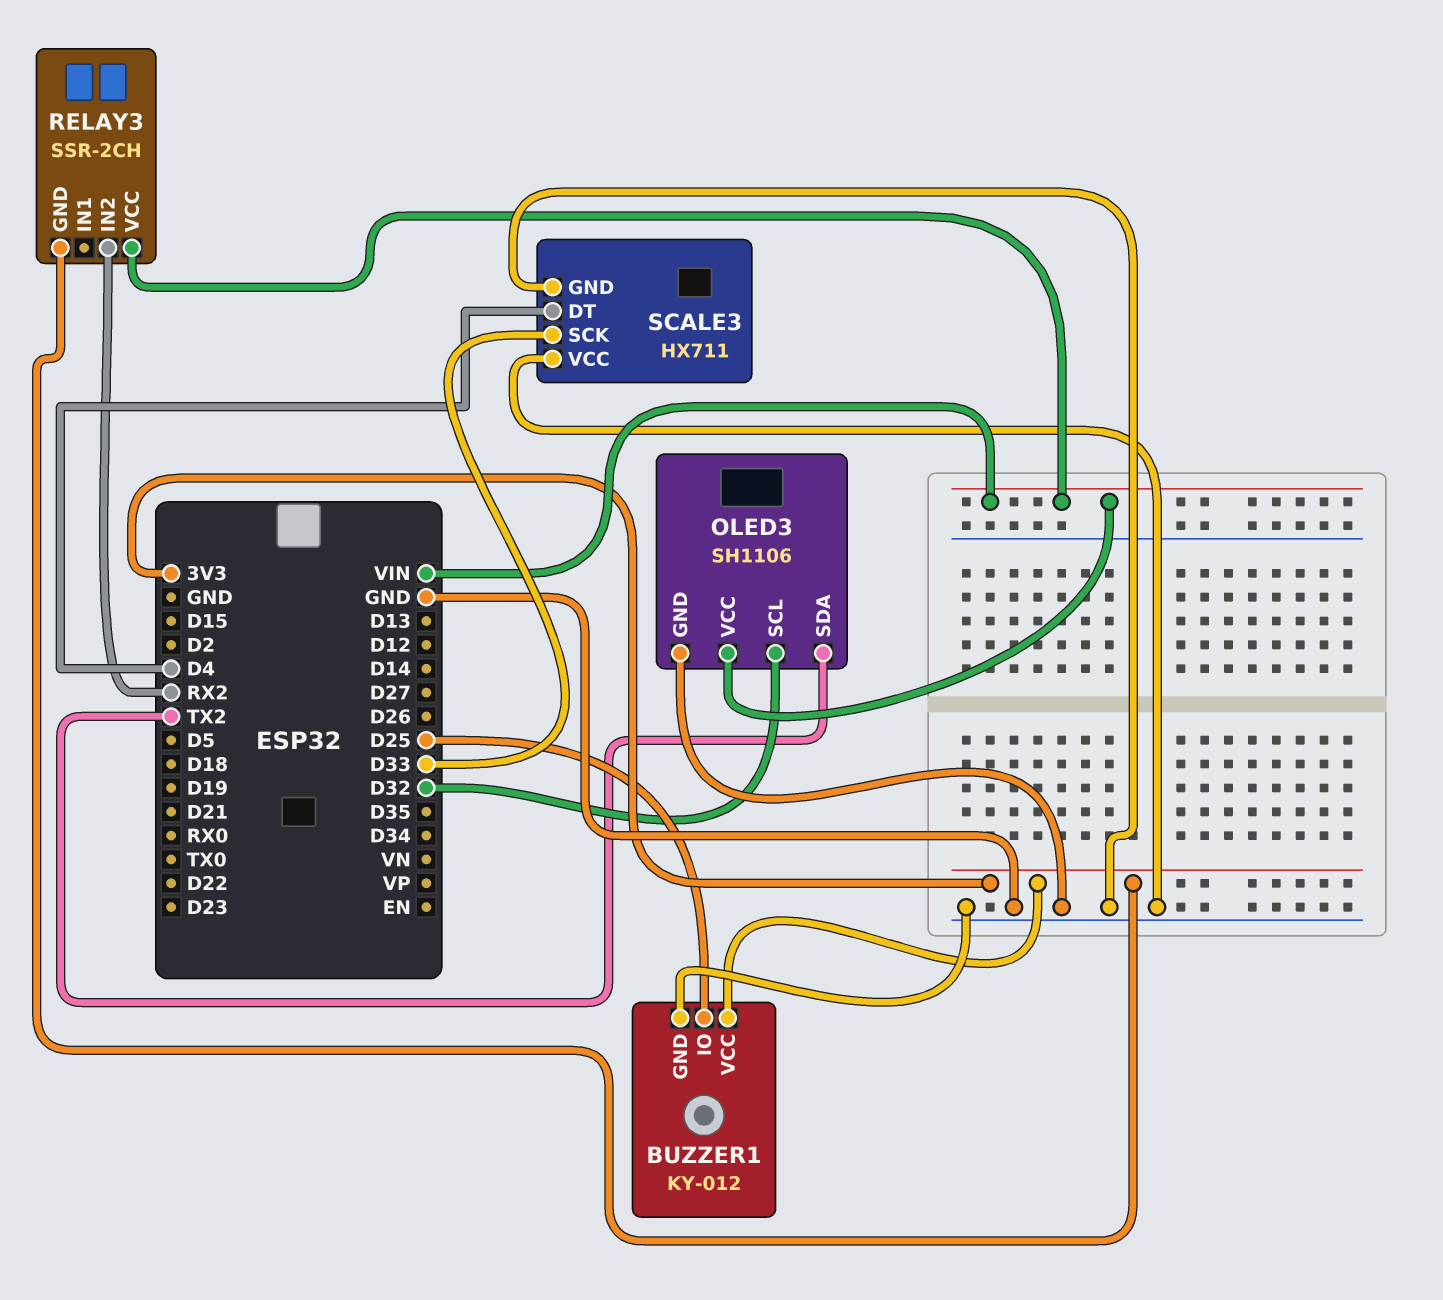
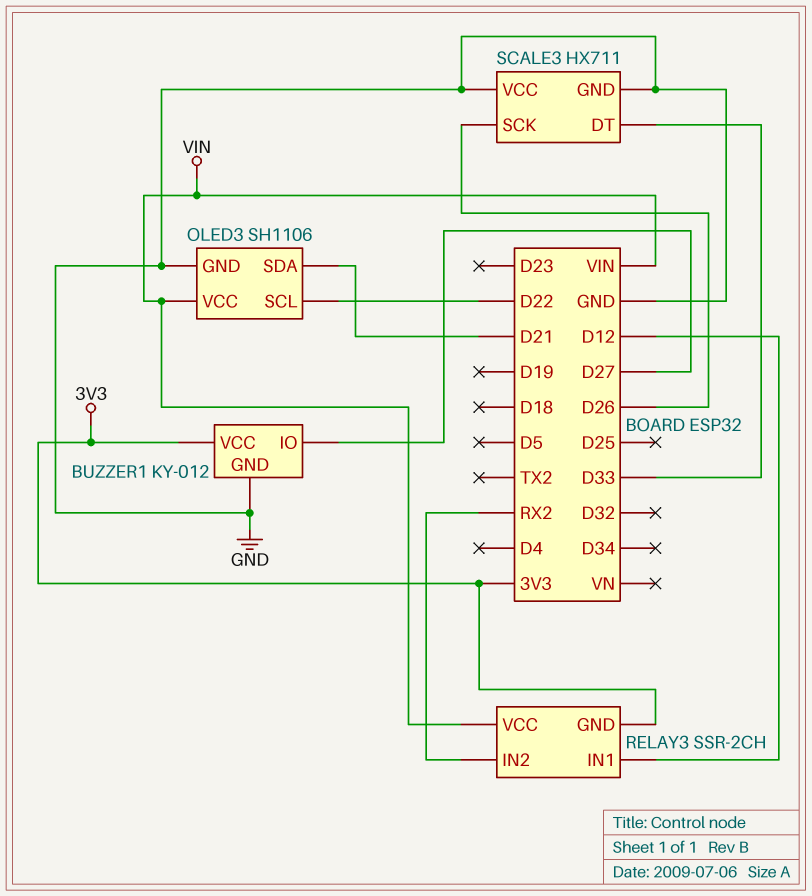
BUZZER1 pin IO: D25 -> D27
OLED3 pin SCL: D32 -> D22
OLED3 pin SDA: TX2 -> D21
RELAY3 pin IN1: none -> D12
SCALE3 pin DT: D4 -> D33
SCALE3 pin SCK: D33 -> D26

